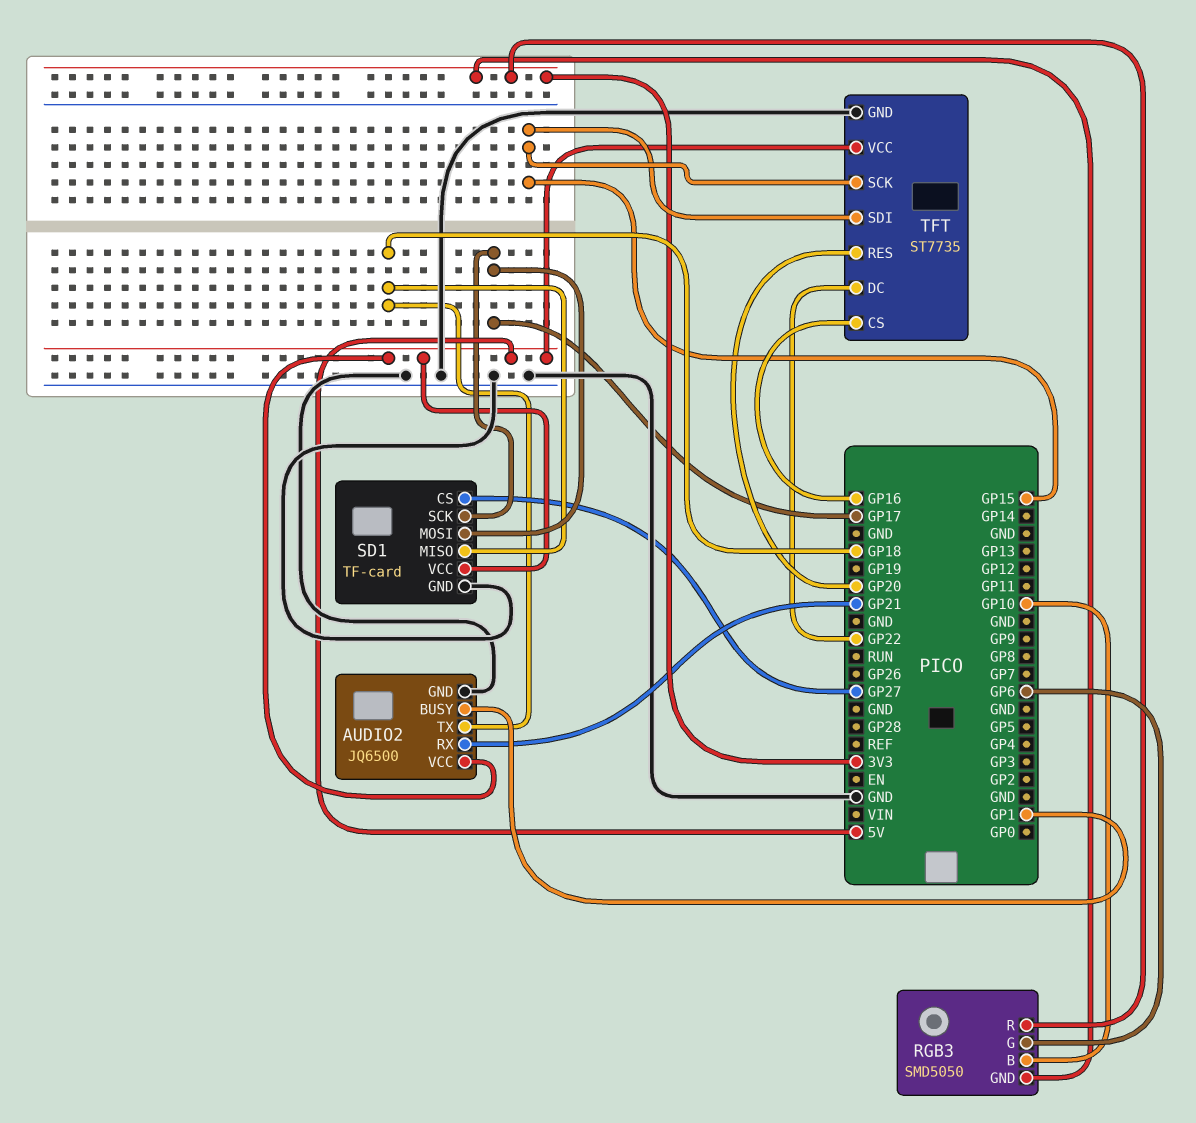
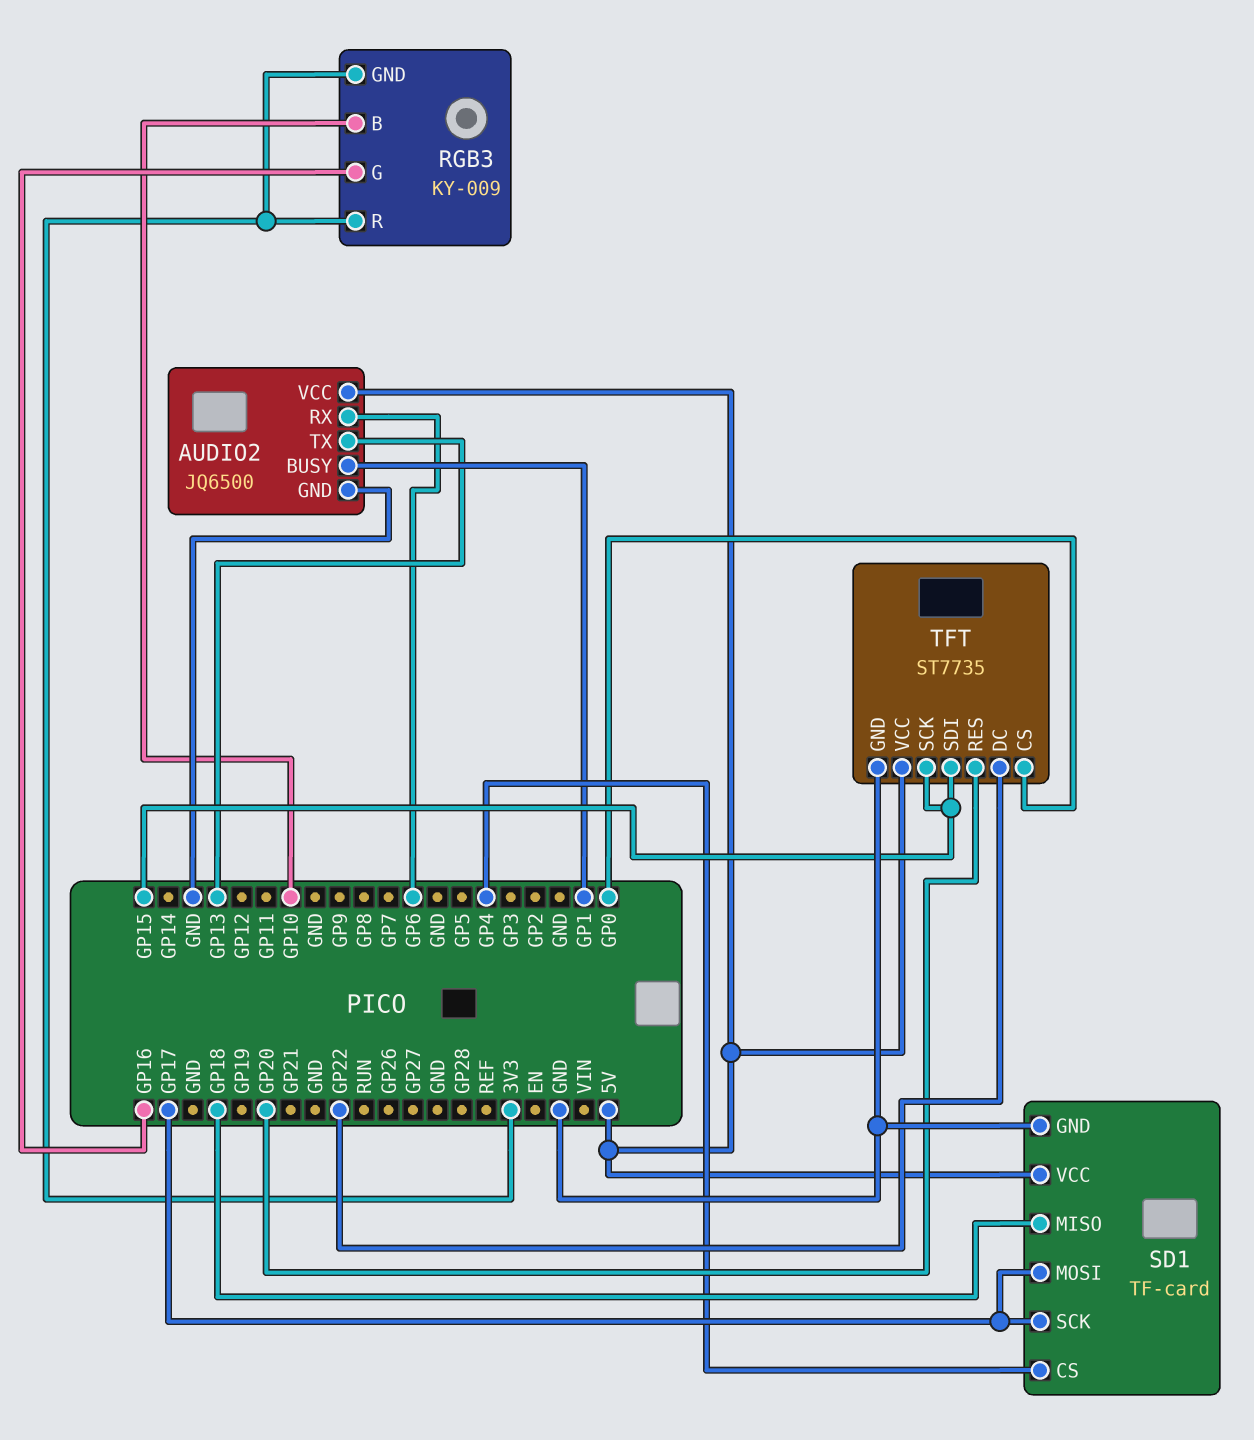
AUDIO2 pin RX: GP21 -> GP6
AUDIO2 pin TX: GP18 -> GP13
RGB3: SMD5050 -> KY-009
RGB3 pin G: GP6 -> GP16
SD1 pin CS: GP27 -> GP4
TFT pin CS: GP16 -> GP0

